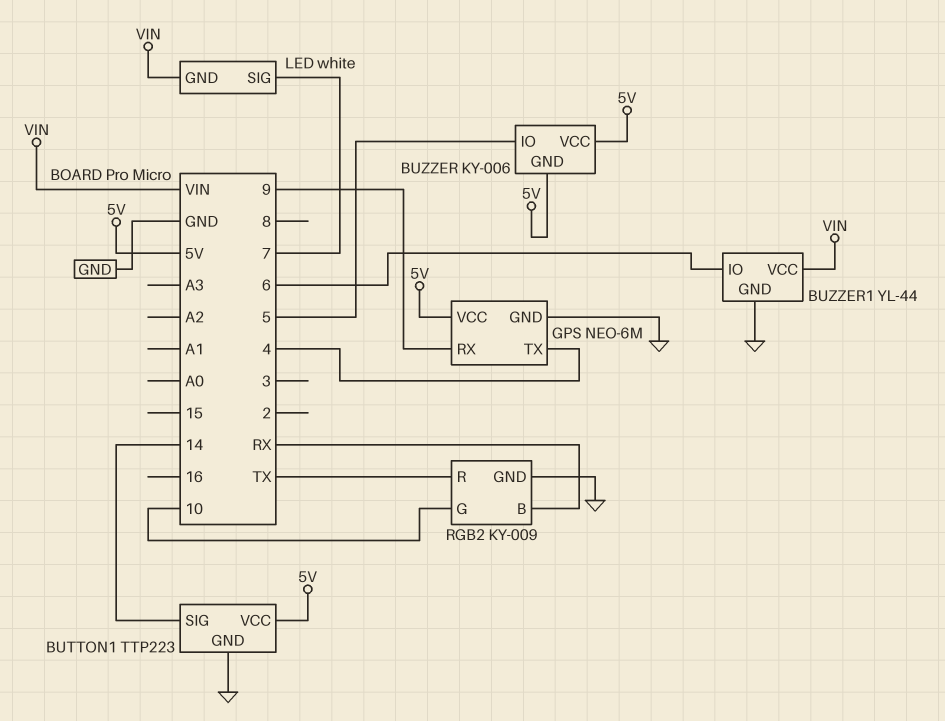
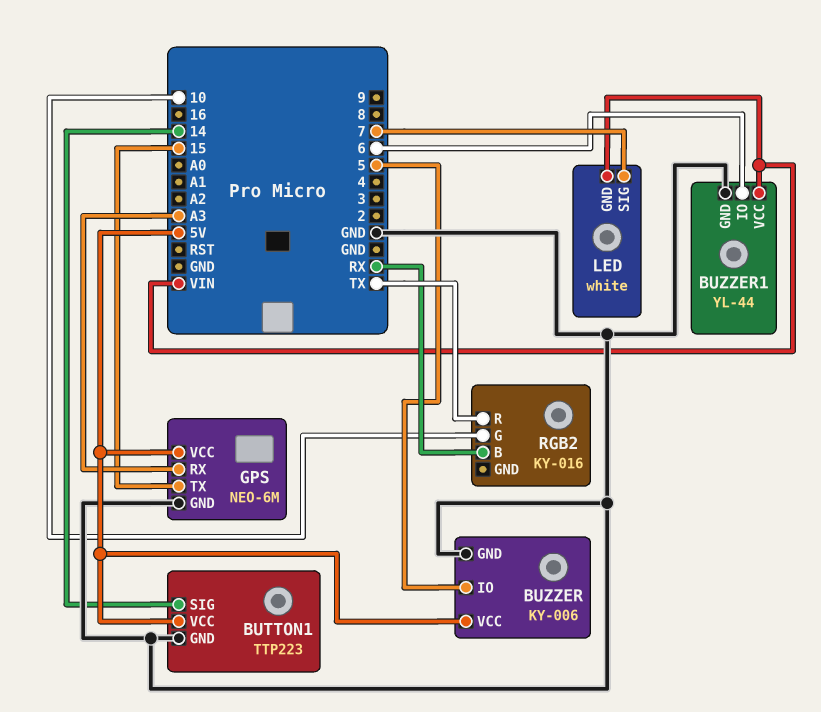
BUZZER pin GND: 5V -> GND
GPS pin RX: 9 -> A3
GPS pin TX: 4 -> 15
RGB2: KY-009 -> KY-016
RGB2 pin GND: GND -> none

